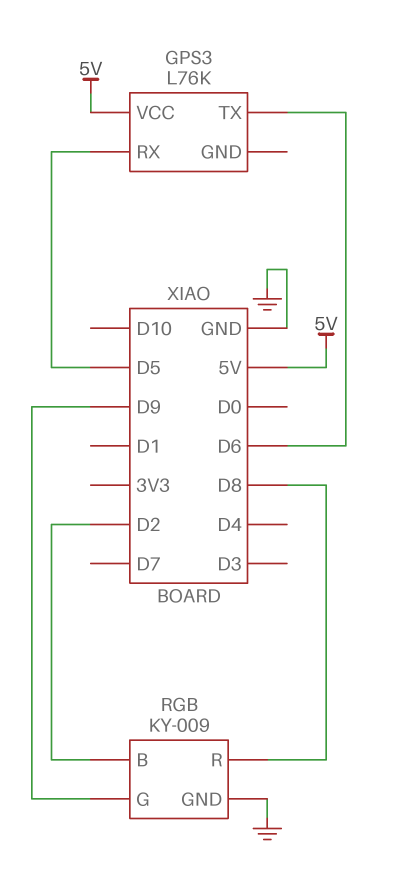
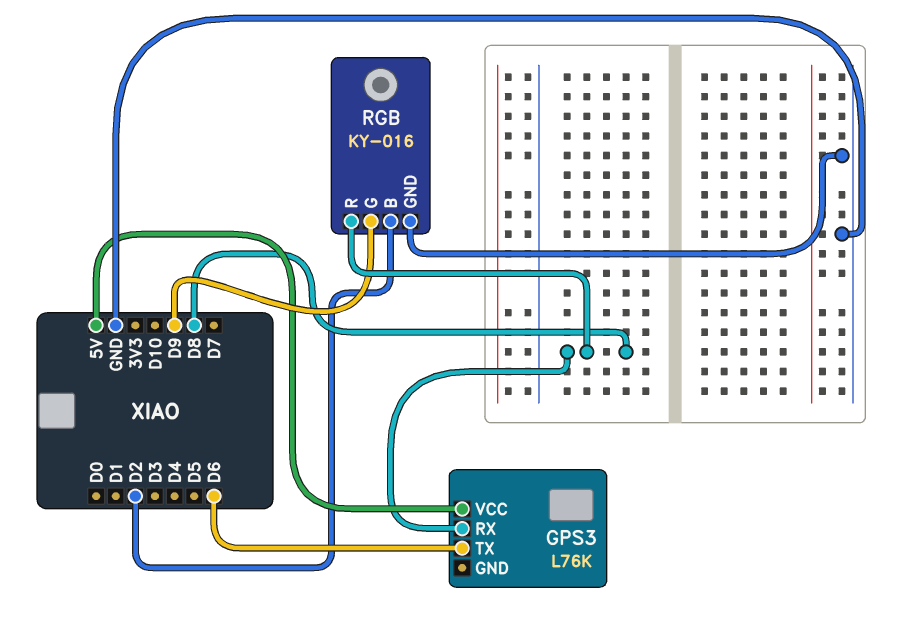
GPS3 pin RX: D5 -> D8
RGB: KY-009 -> KY-016

